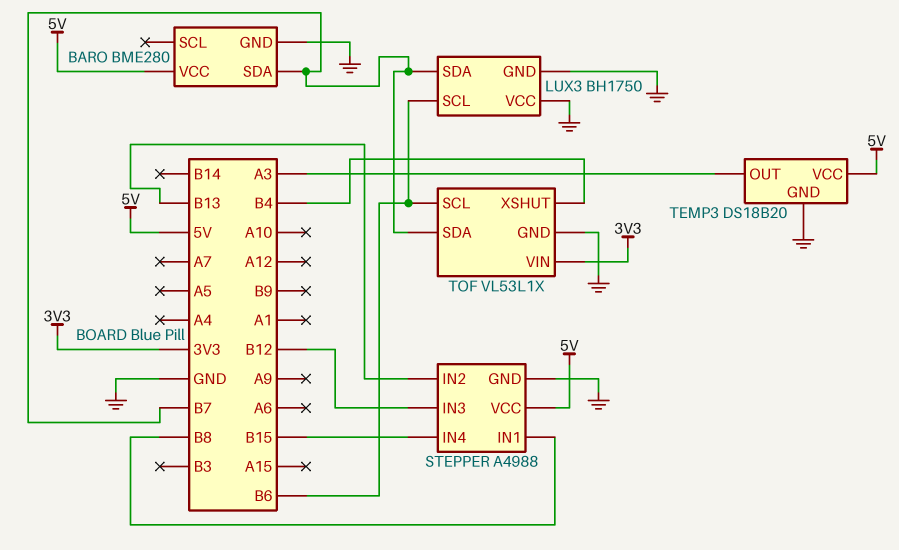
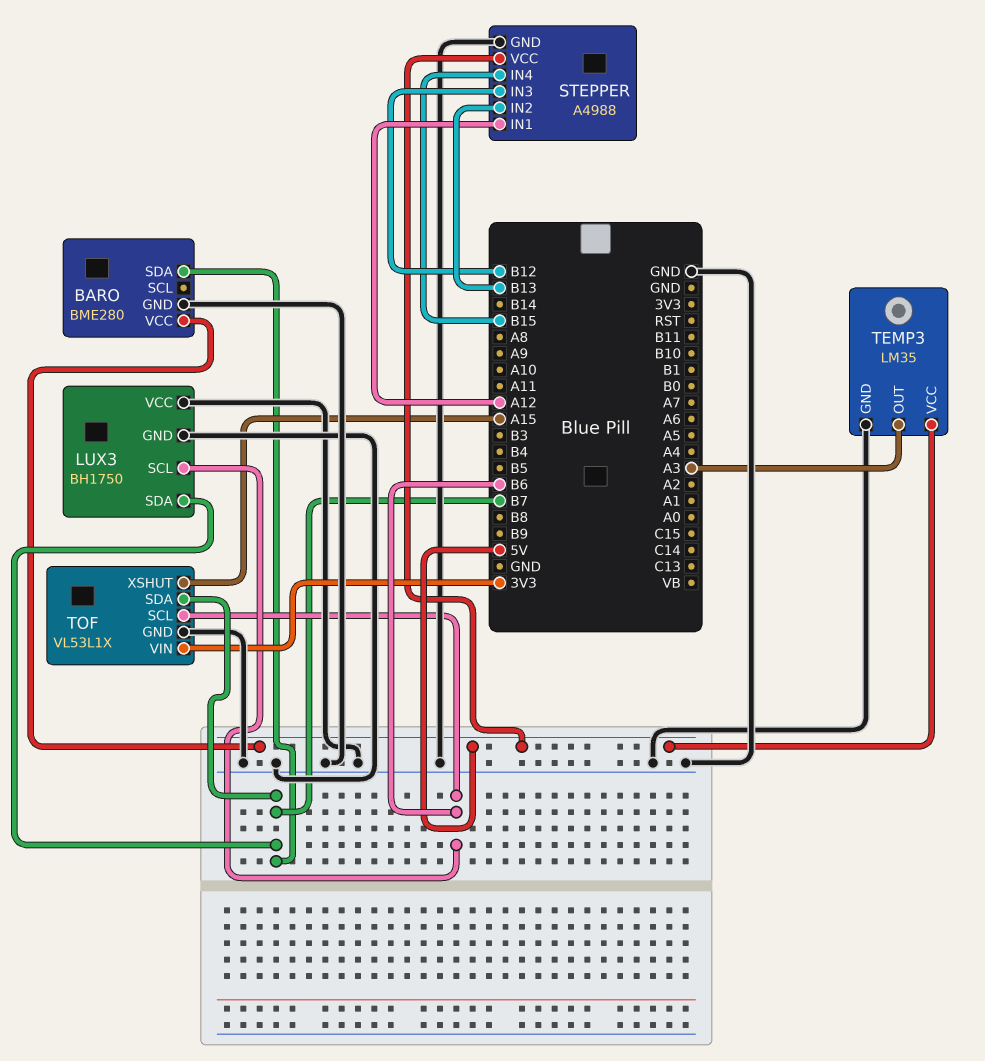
STEPPER pin IN1: B8 -> A12
TEMP3: DS18B20 -> LM35
TOF pin XSHUT: B4 -> A15

